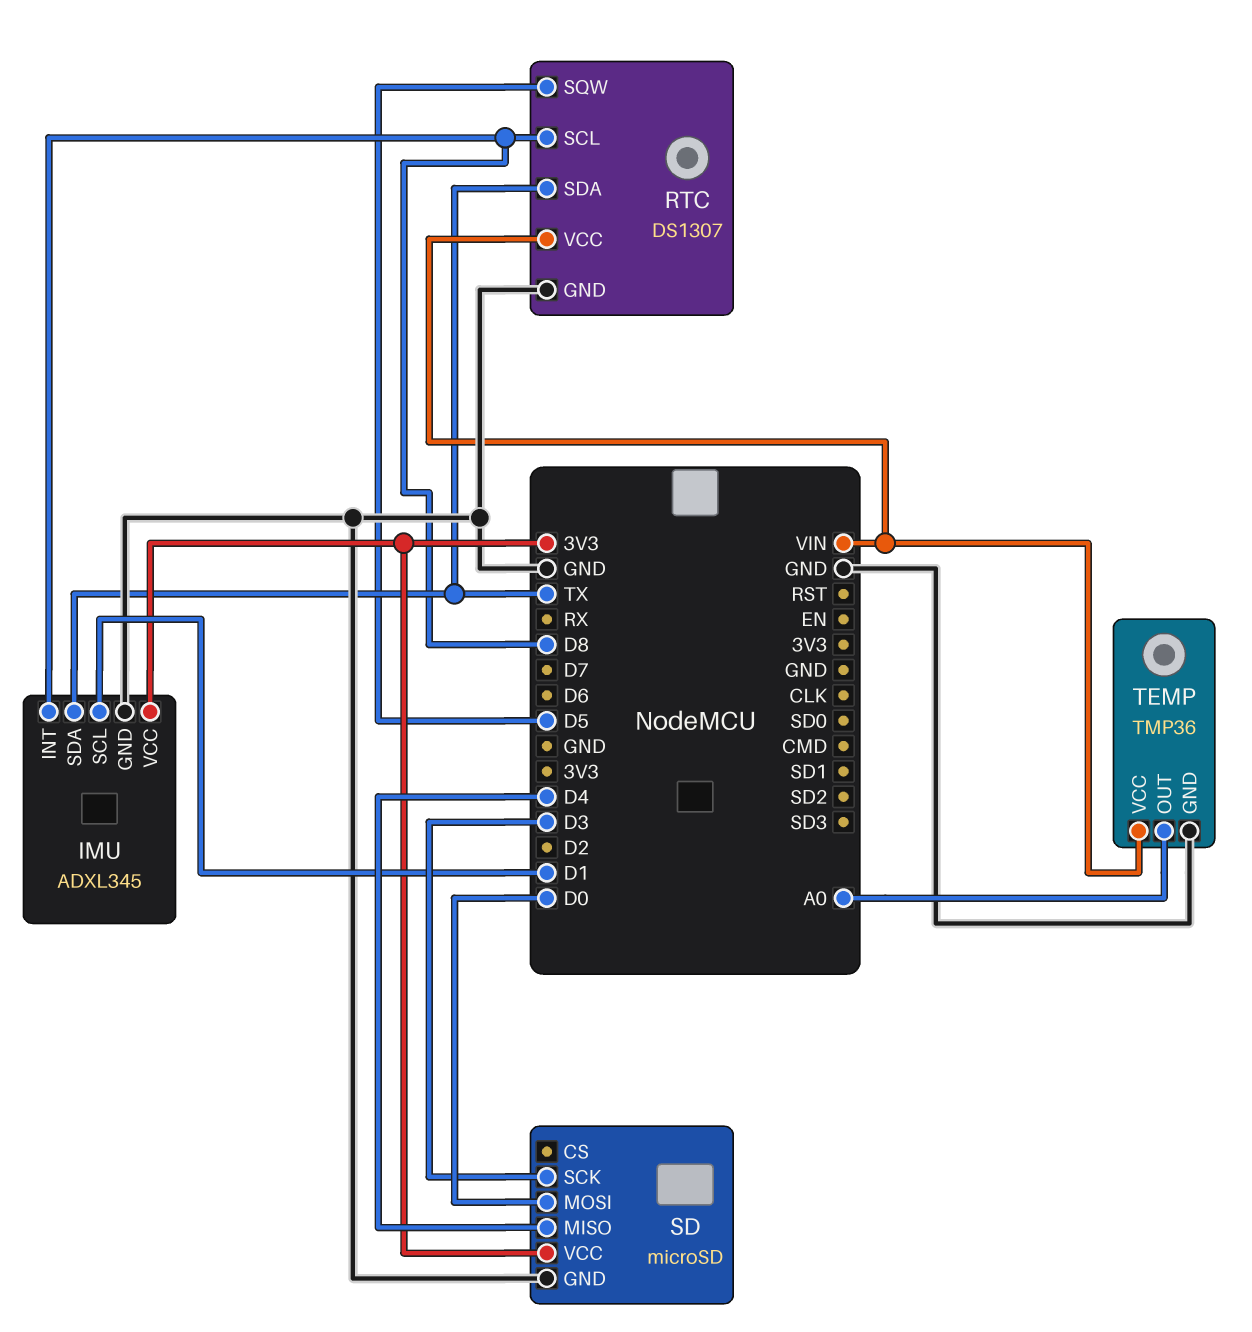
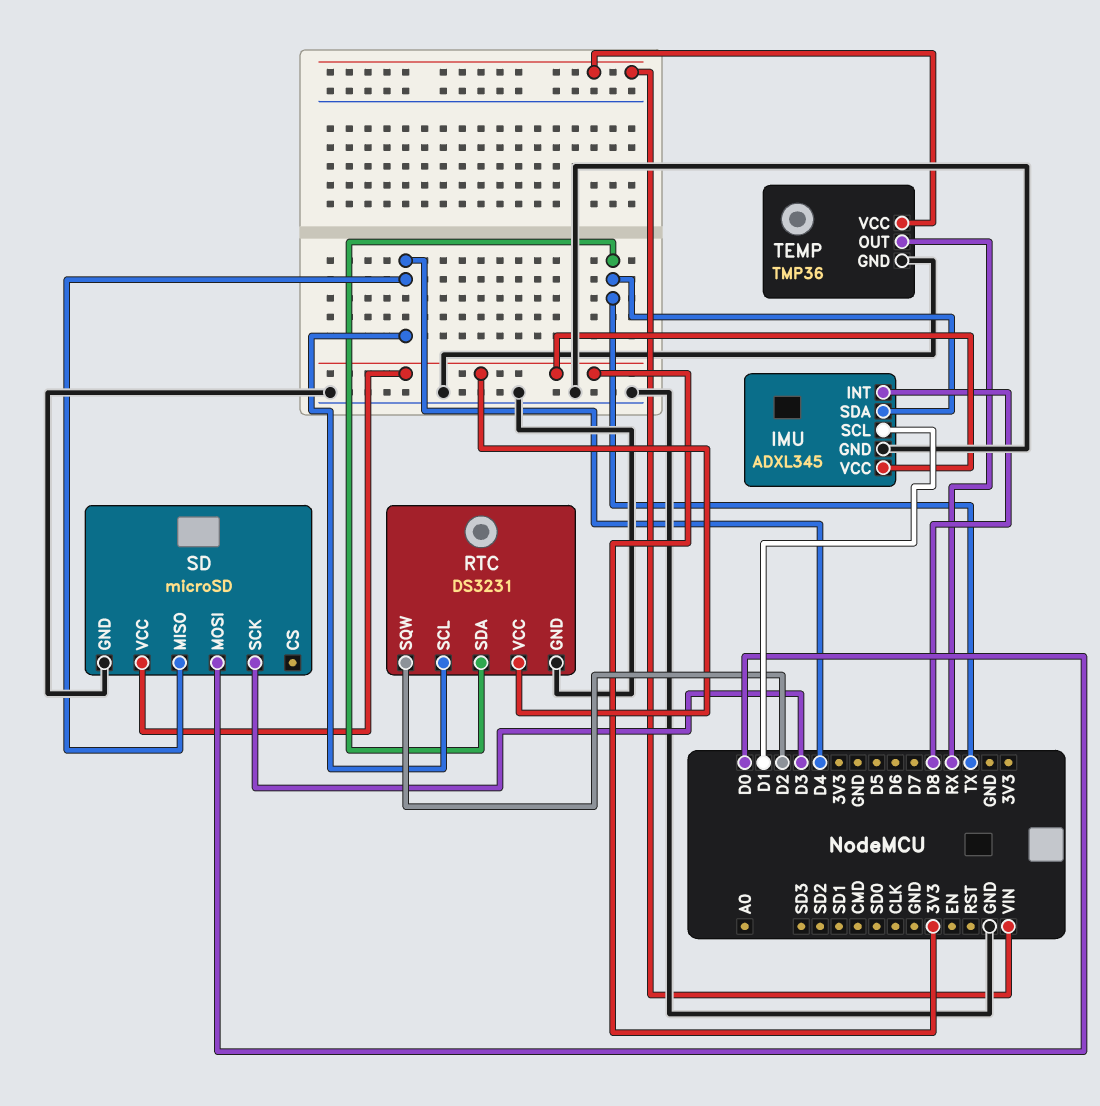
RTC: DS1307 -> DS3231
RTC pin SCL: D8 -> D4
RTC pin SQW: D5 -> D2
RTC pin VCC: VIN -> 3V3
TEMP pin OUT: A0 -> RX

